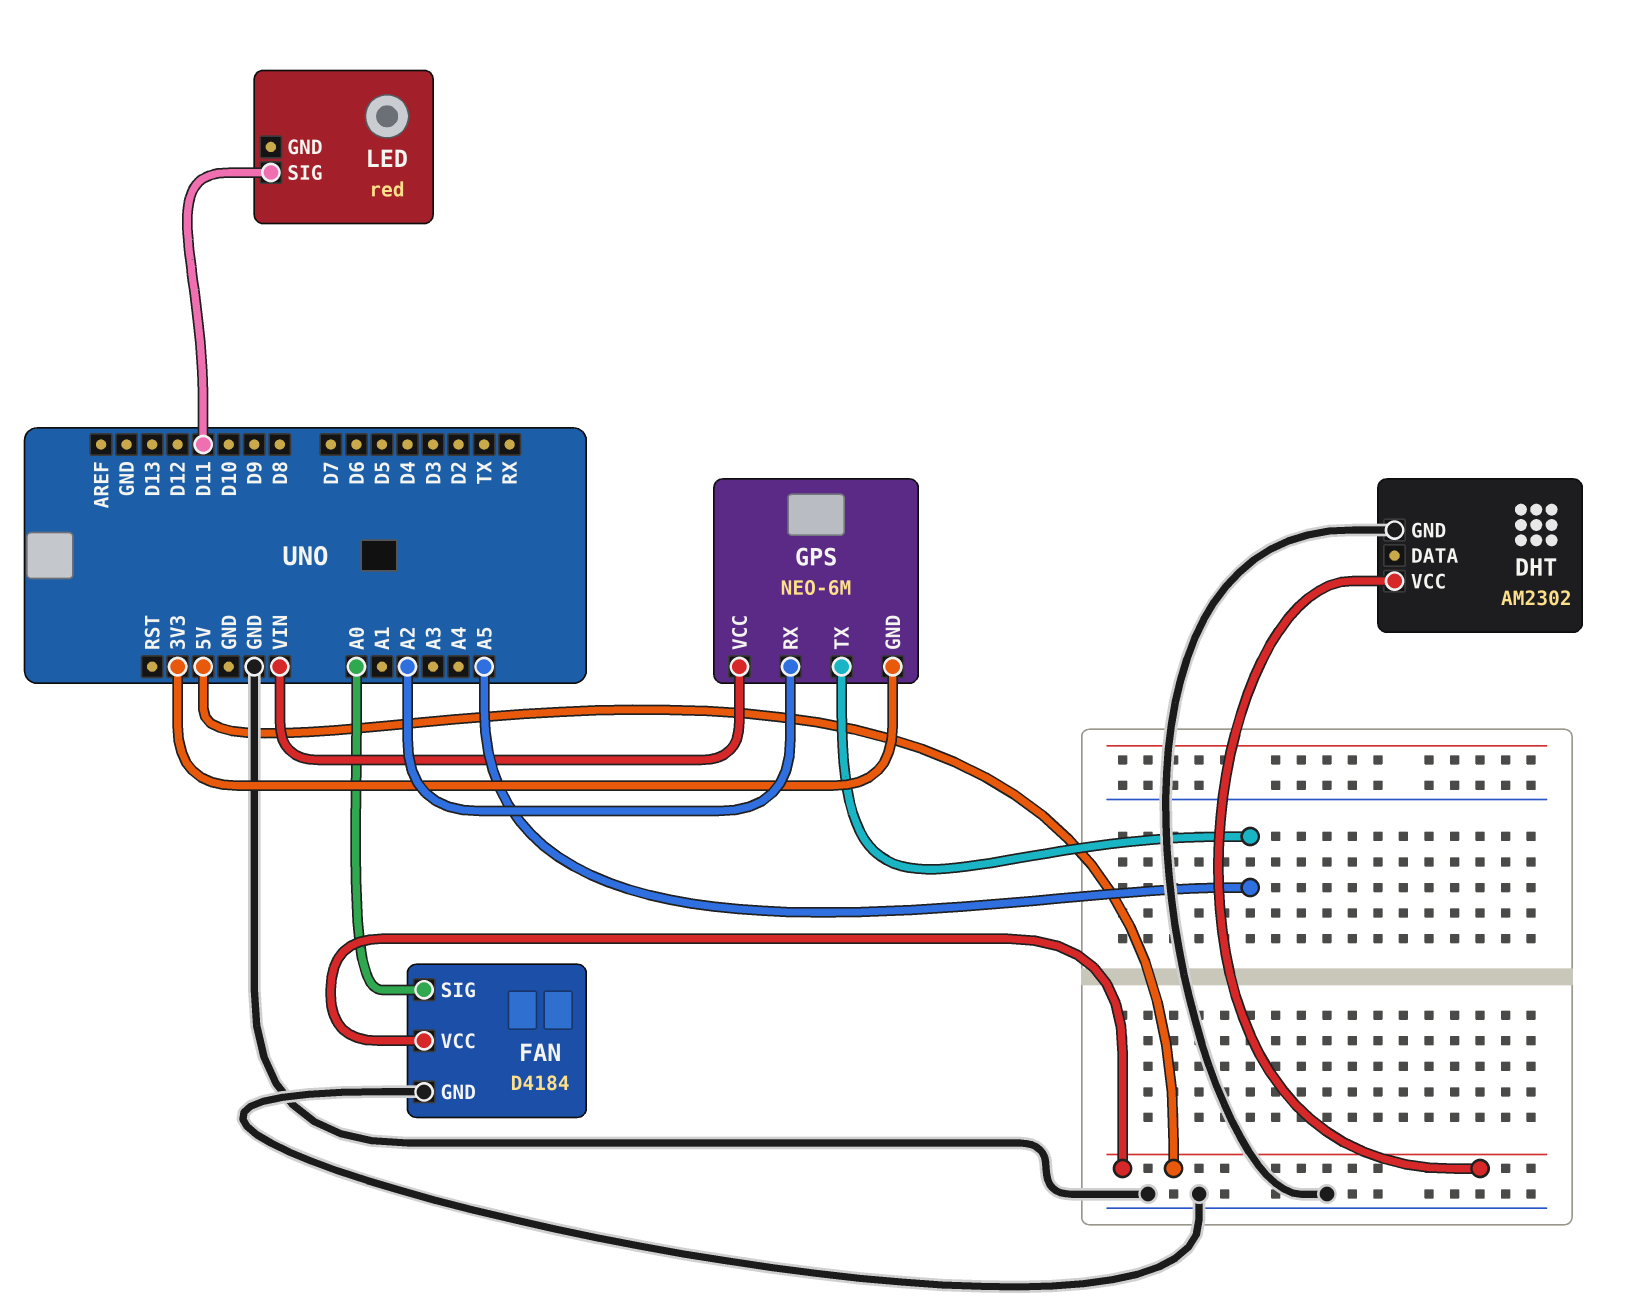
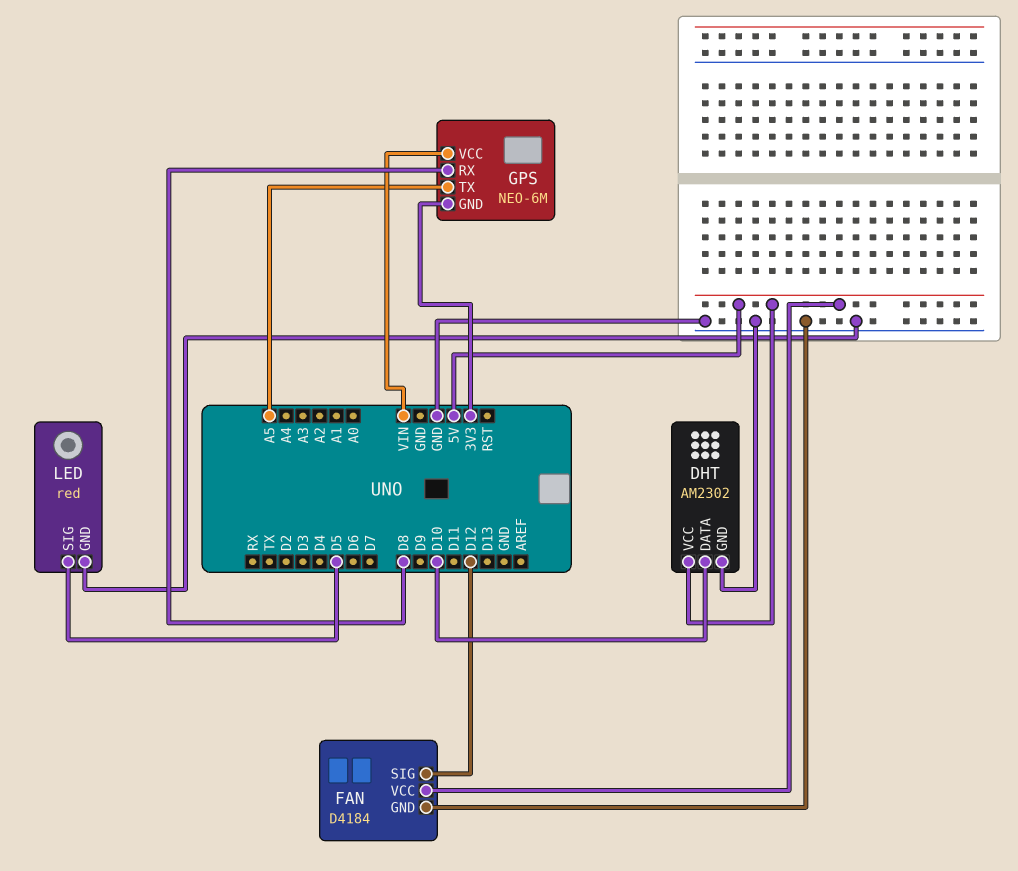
DHT pin DATA: none -> D10
FAN pin SIG: A0 -> D12
GPS pin RX: A2 -> D8
LED pin GND: none -> GND
LED pin SIG: D11 -> D5

